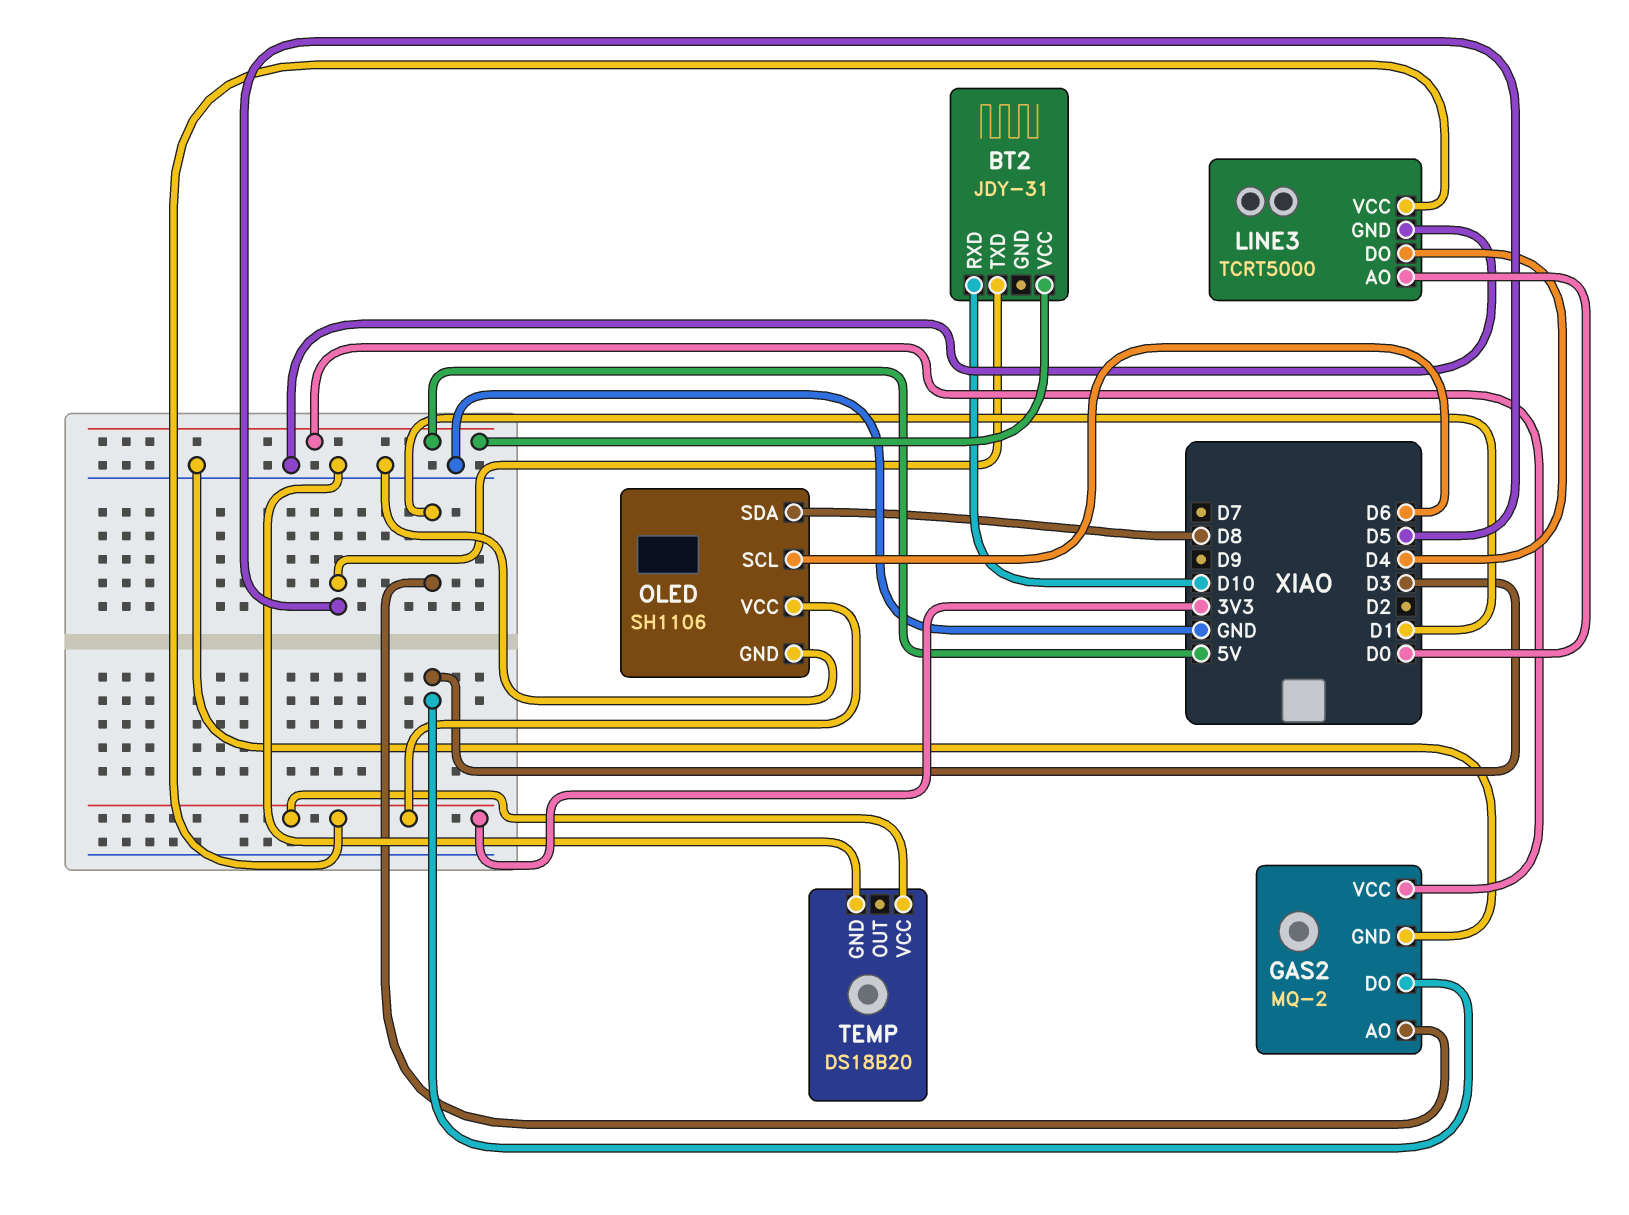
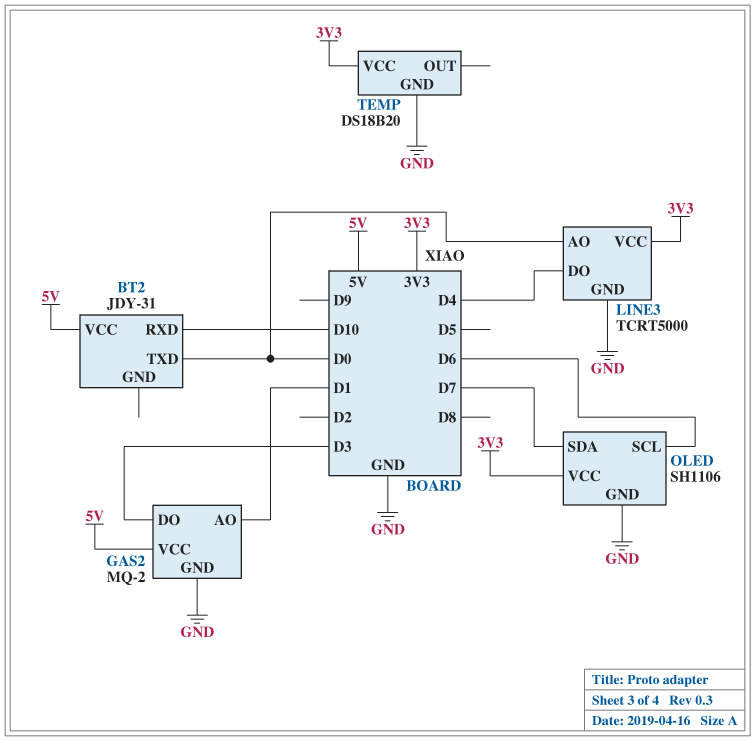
BT2 pin TXD: D5 -> D0
OLED pin SDA: D8 -> D7

